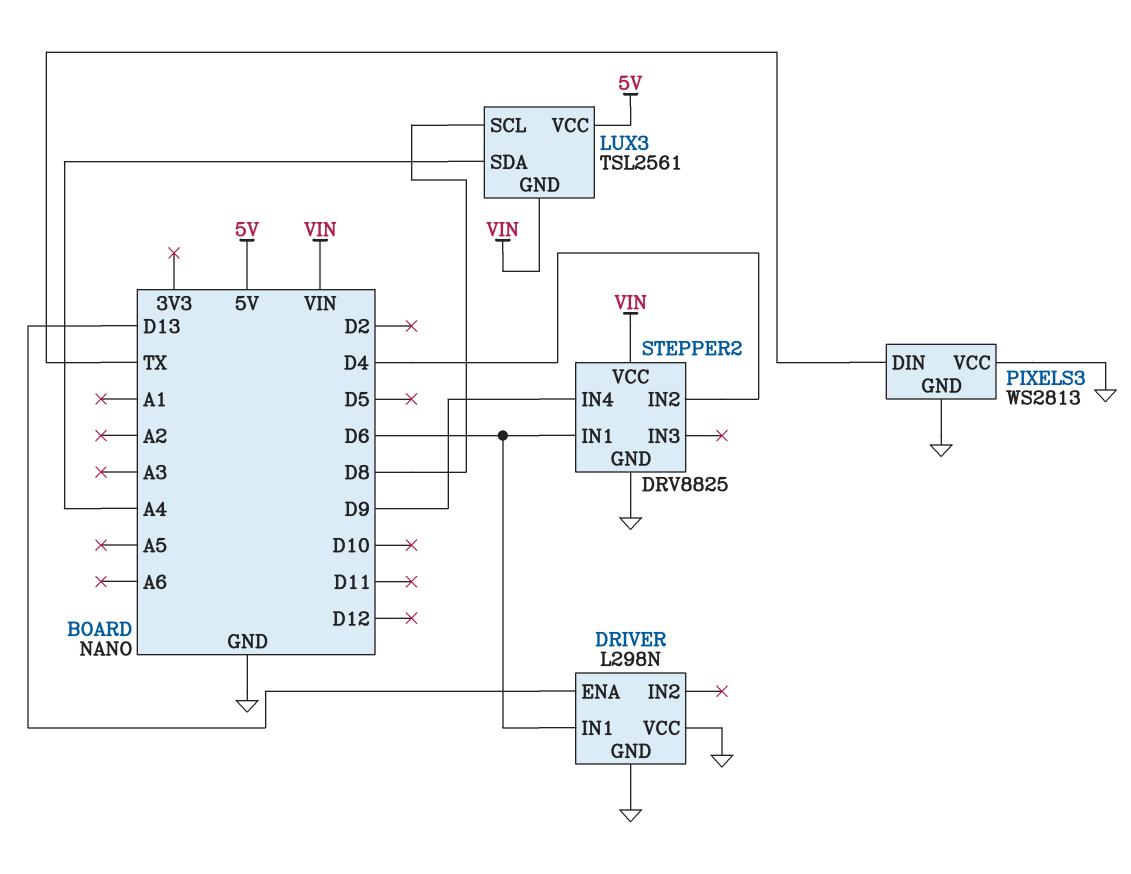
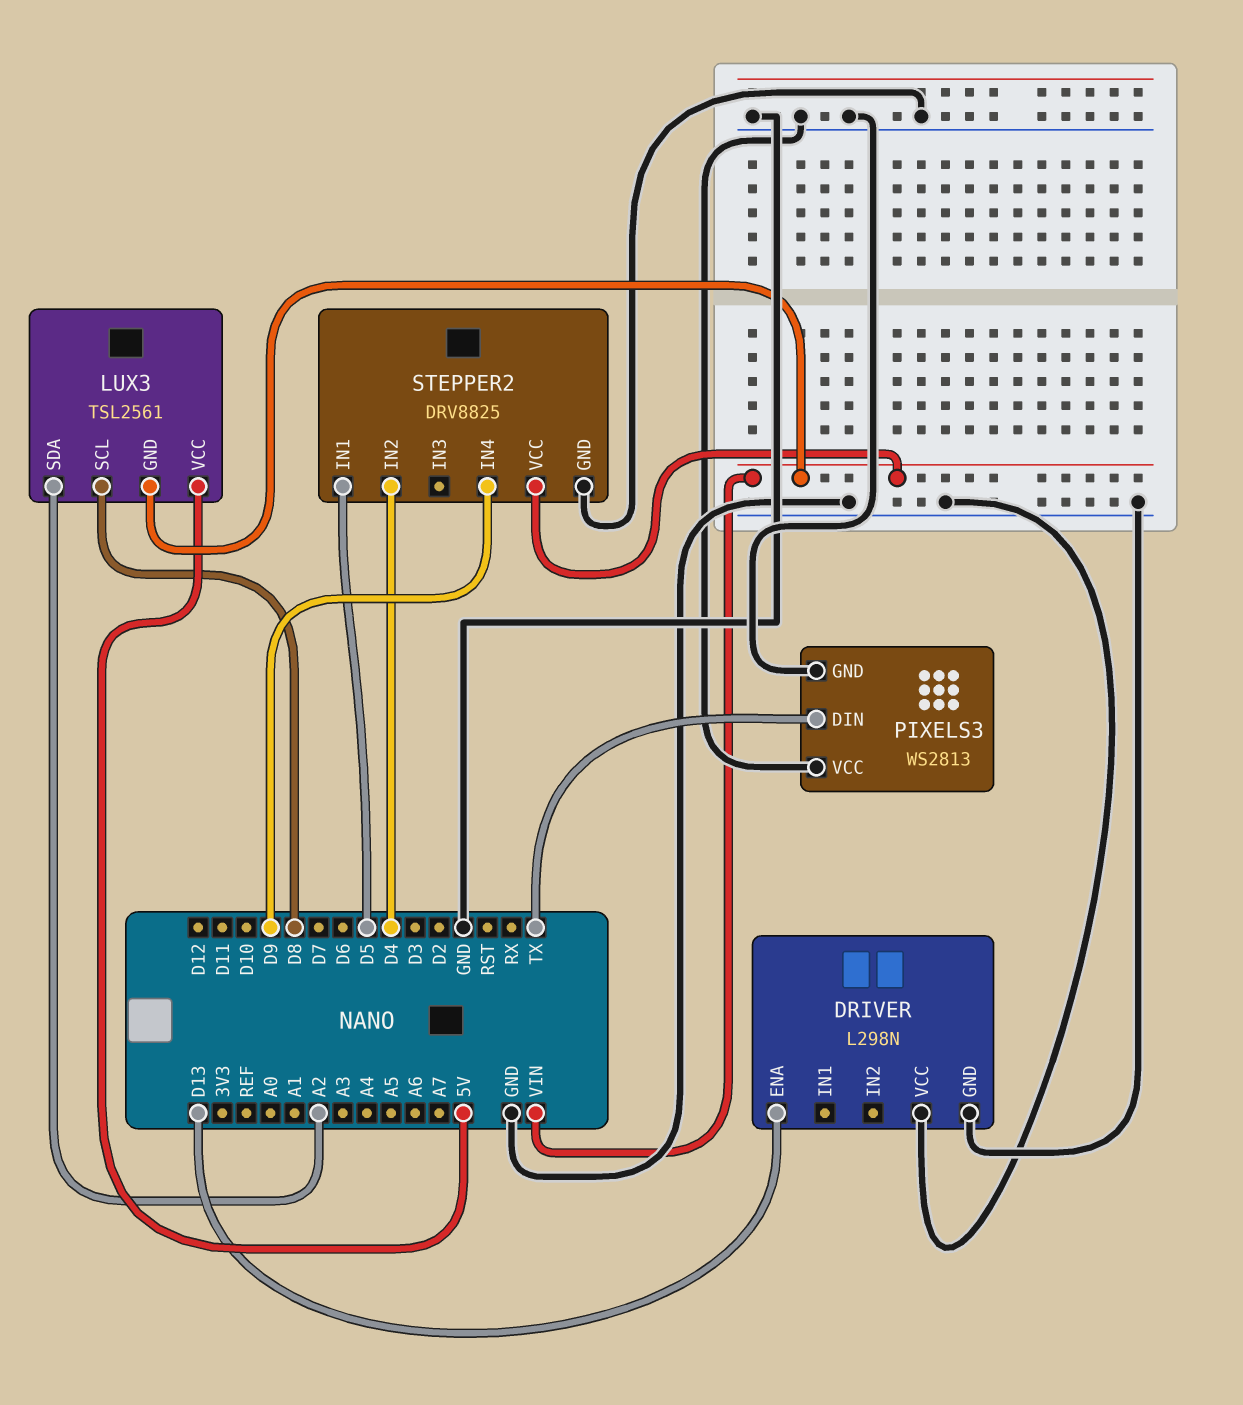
DRIVER pin IN1: D6 -> none
LUX3 pin SDA: A4 -> A2
STEPPER2 pin IN1: D6 -> D5

